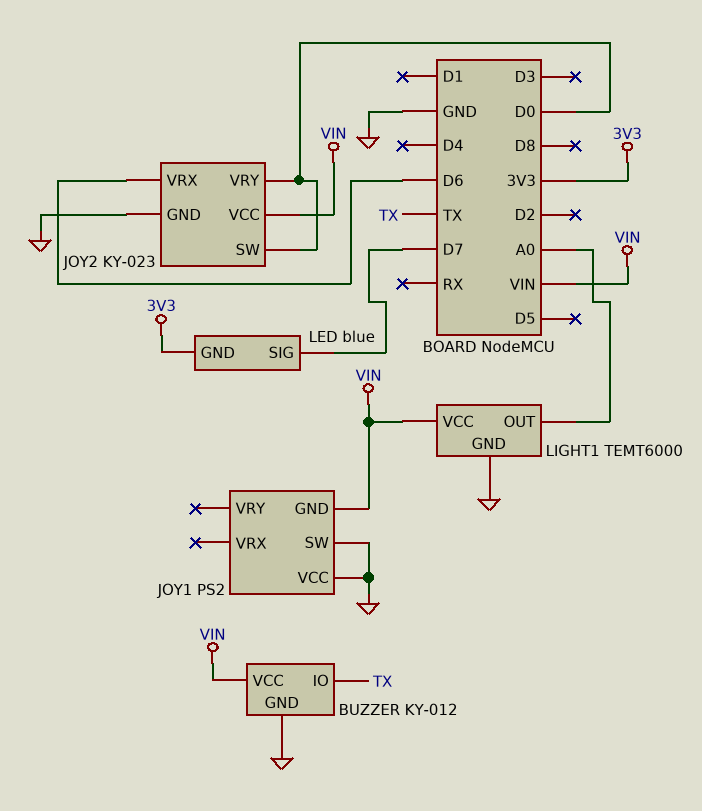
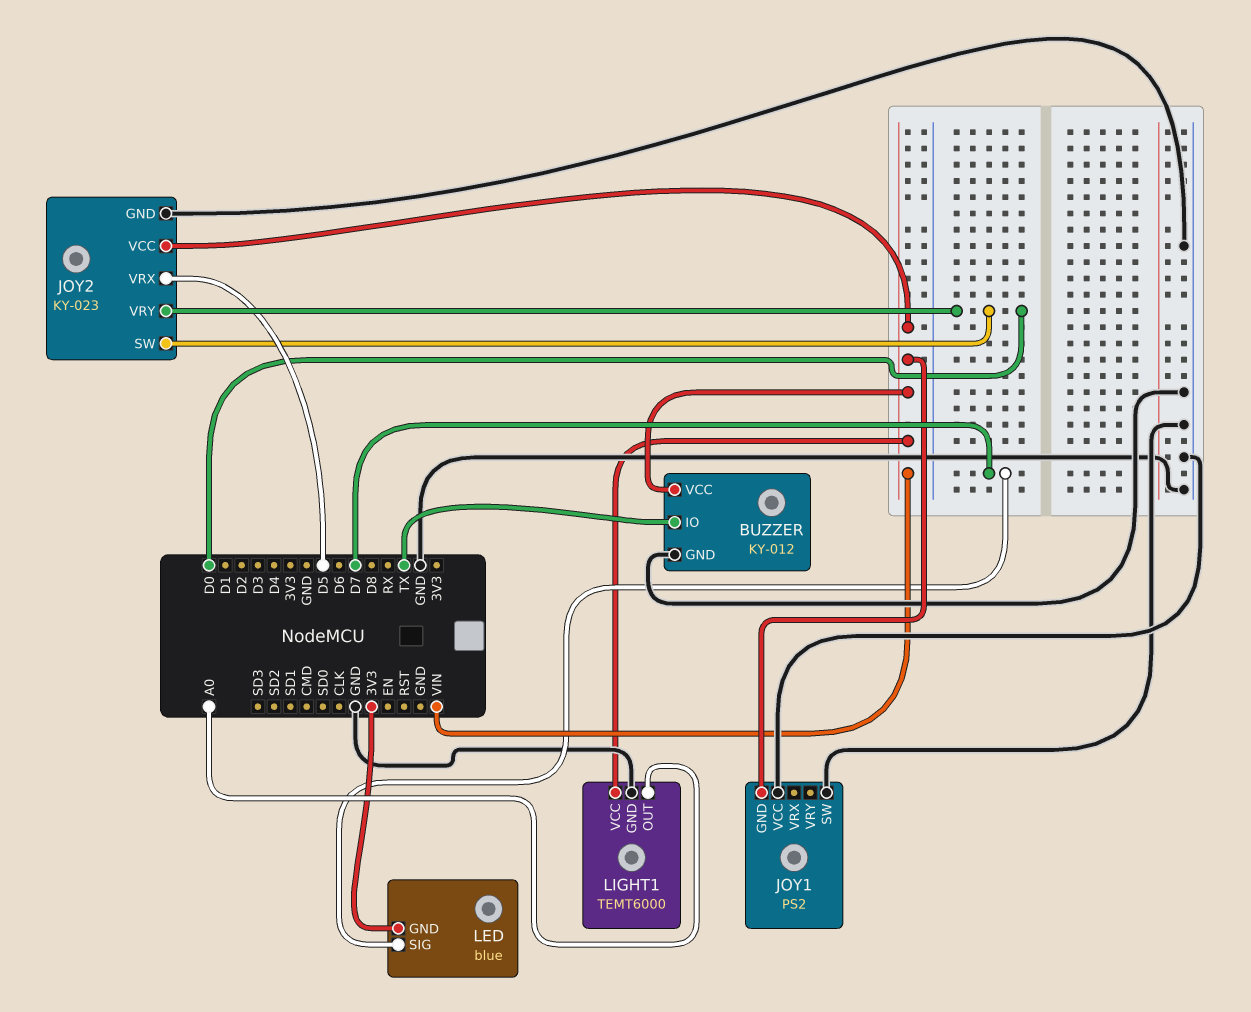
JOY2 pin VRX: D6 -> D5

